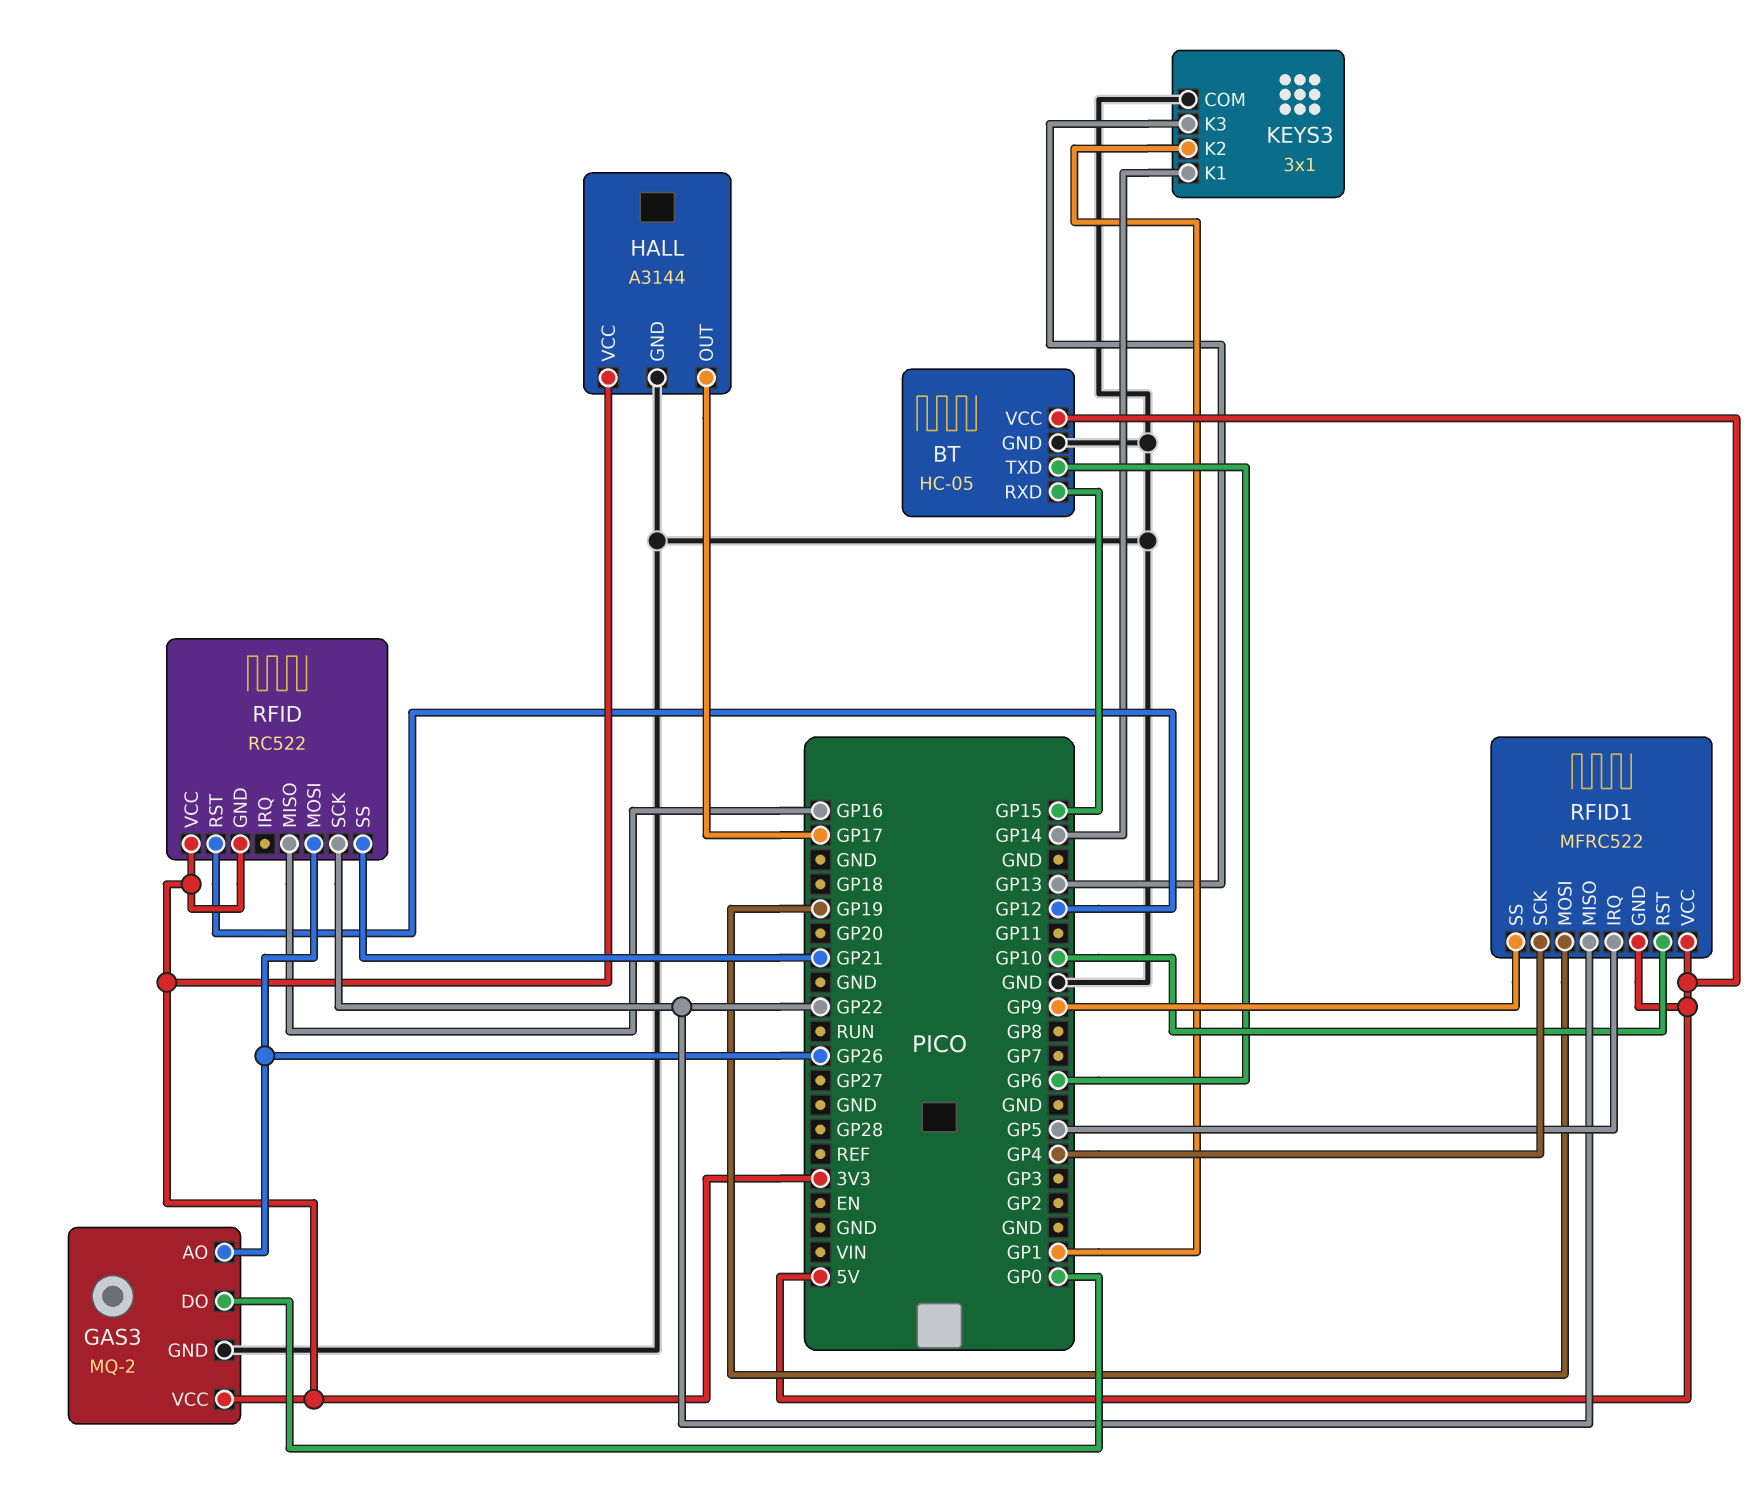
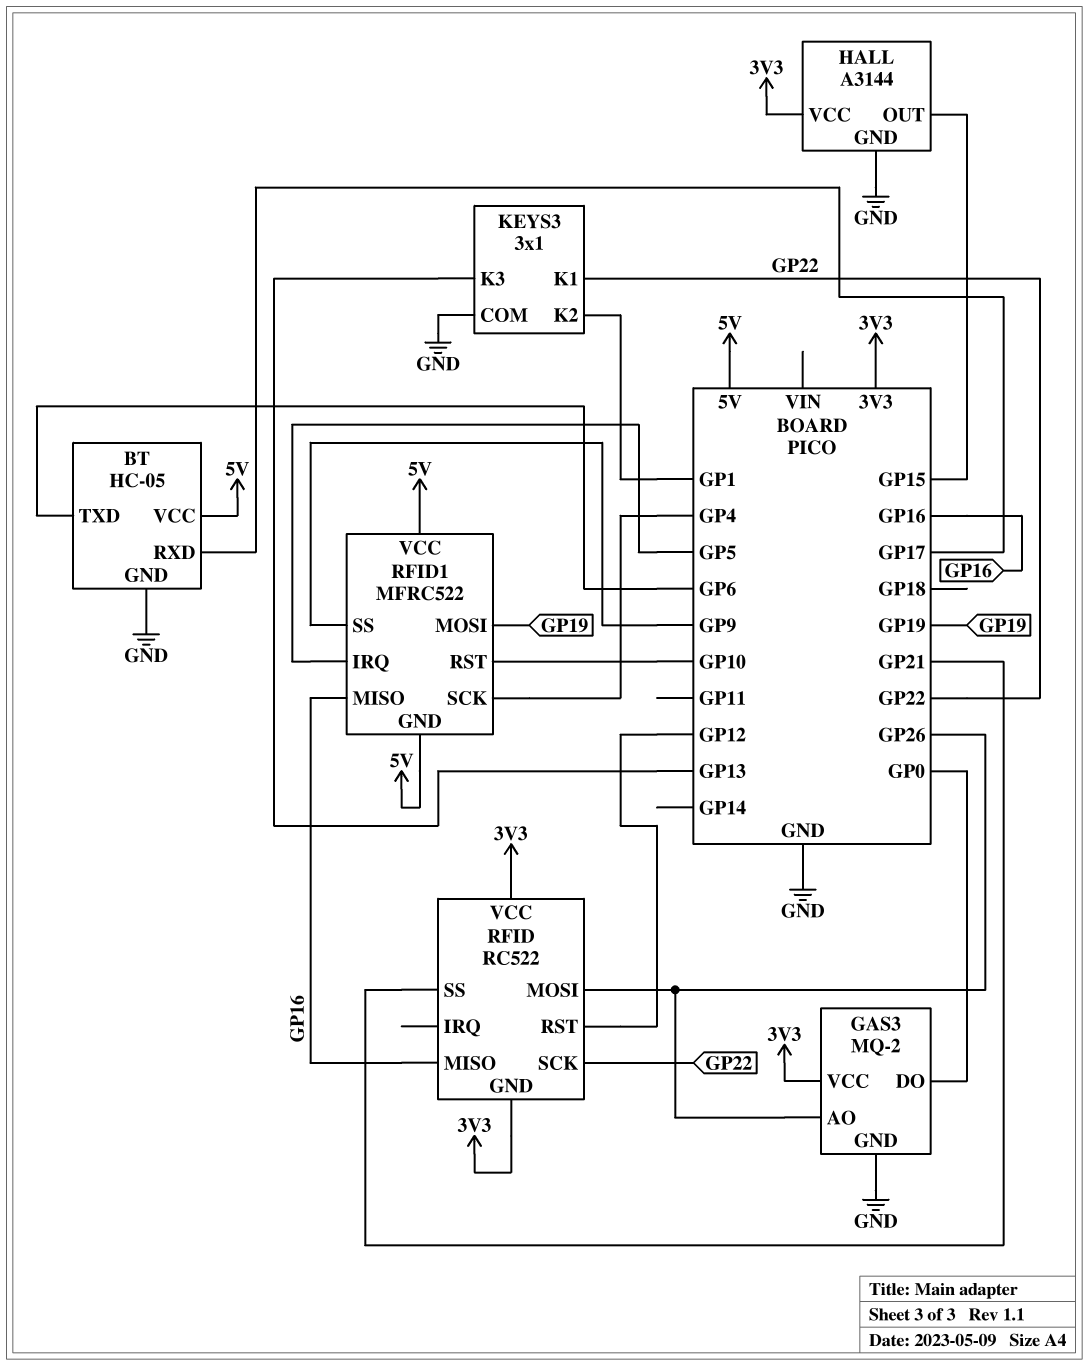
BT pin RXD: GP15 -> GP17
HALL pin OUT: GP17 -> GP15
KEYS3 pin K1: GP14 -> GP22
RFID1 pin MISO: GP22 -> GP16

